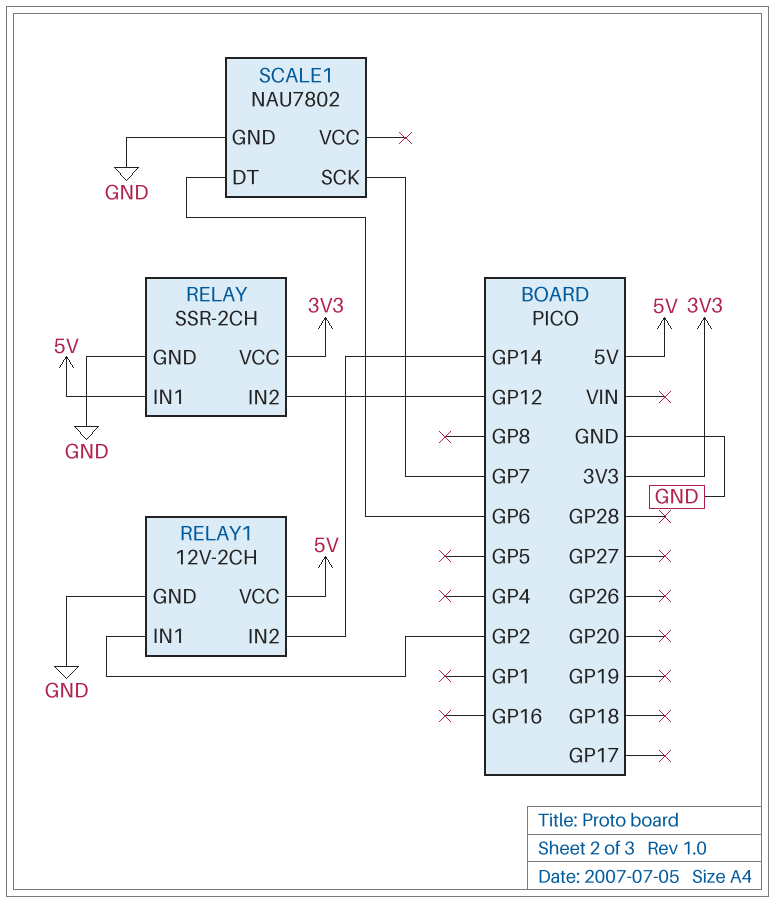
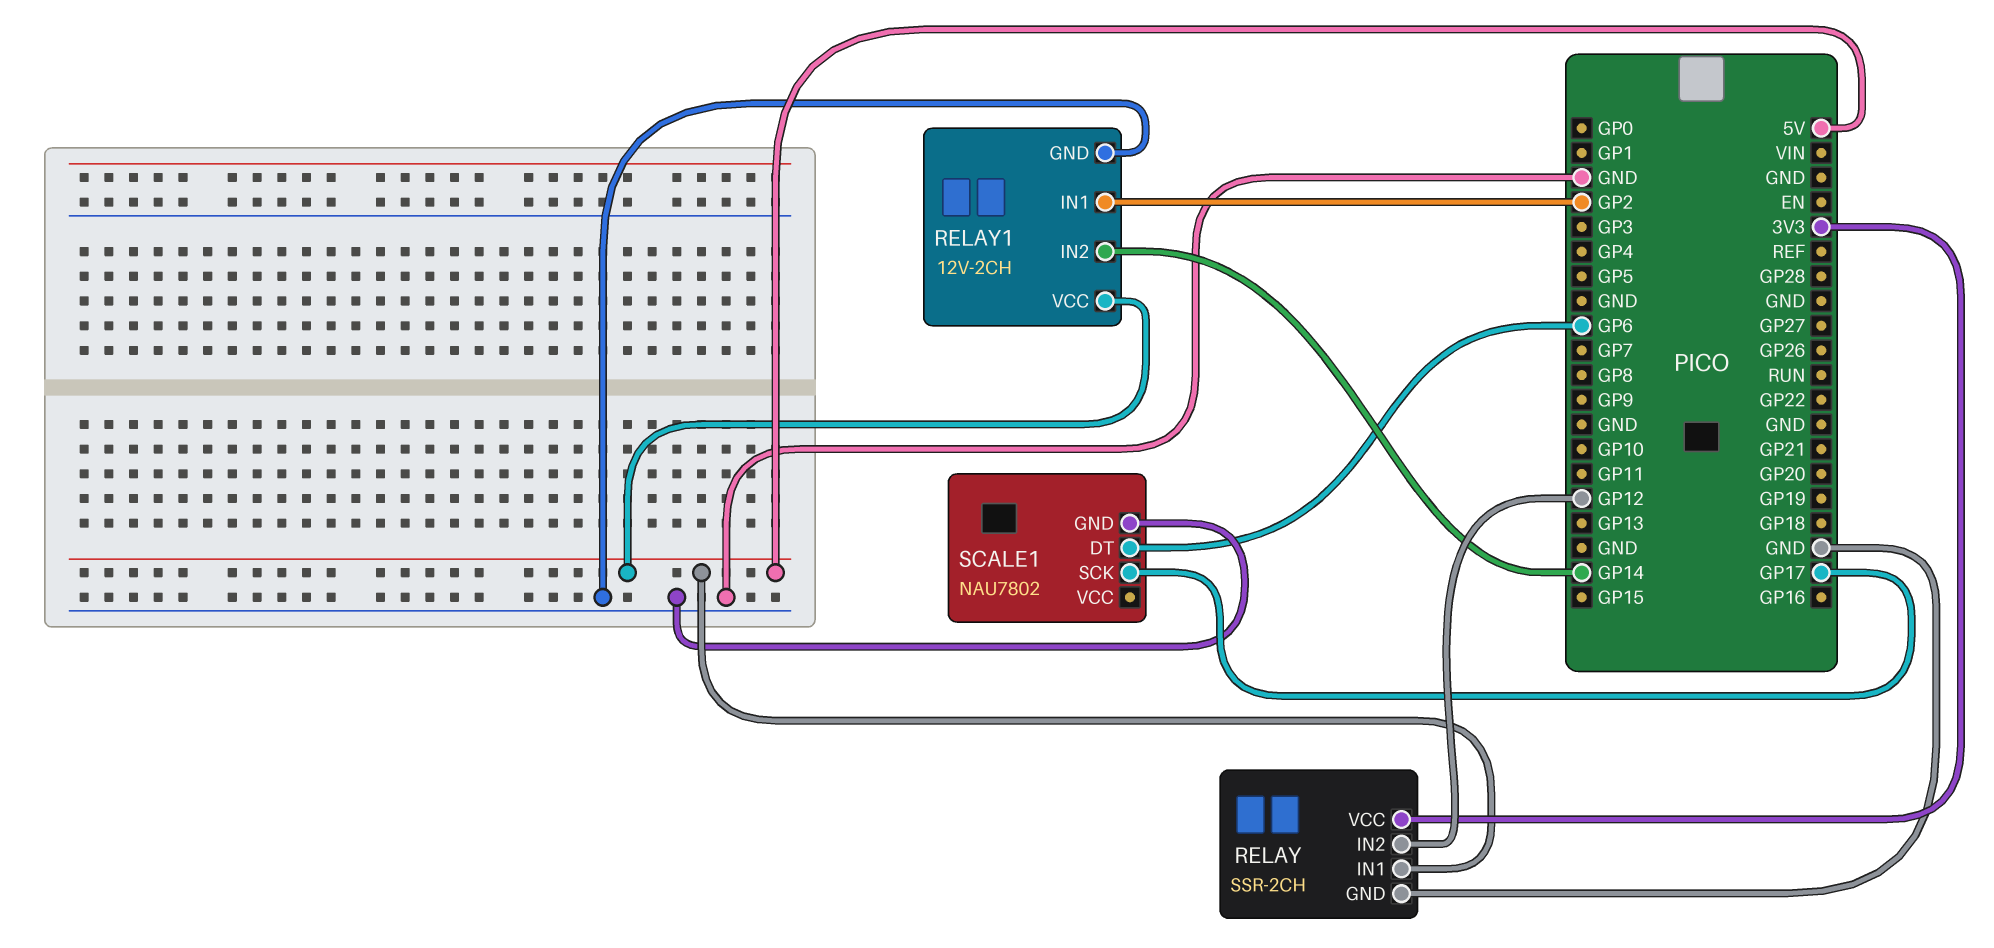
SCALE1 pin SCK: GP7 -> GP17

